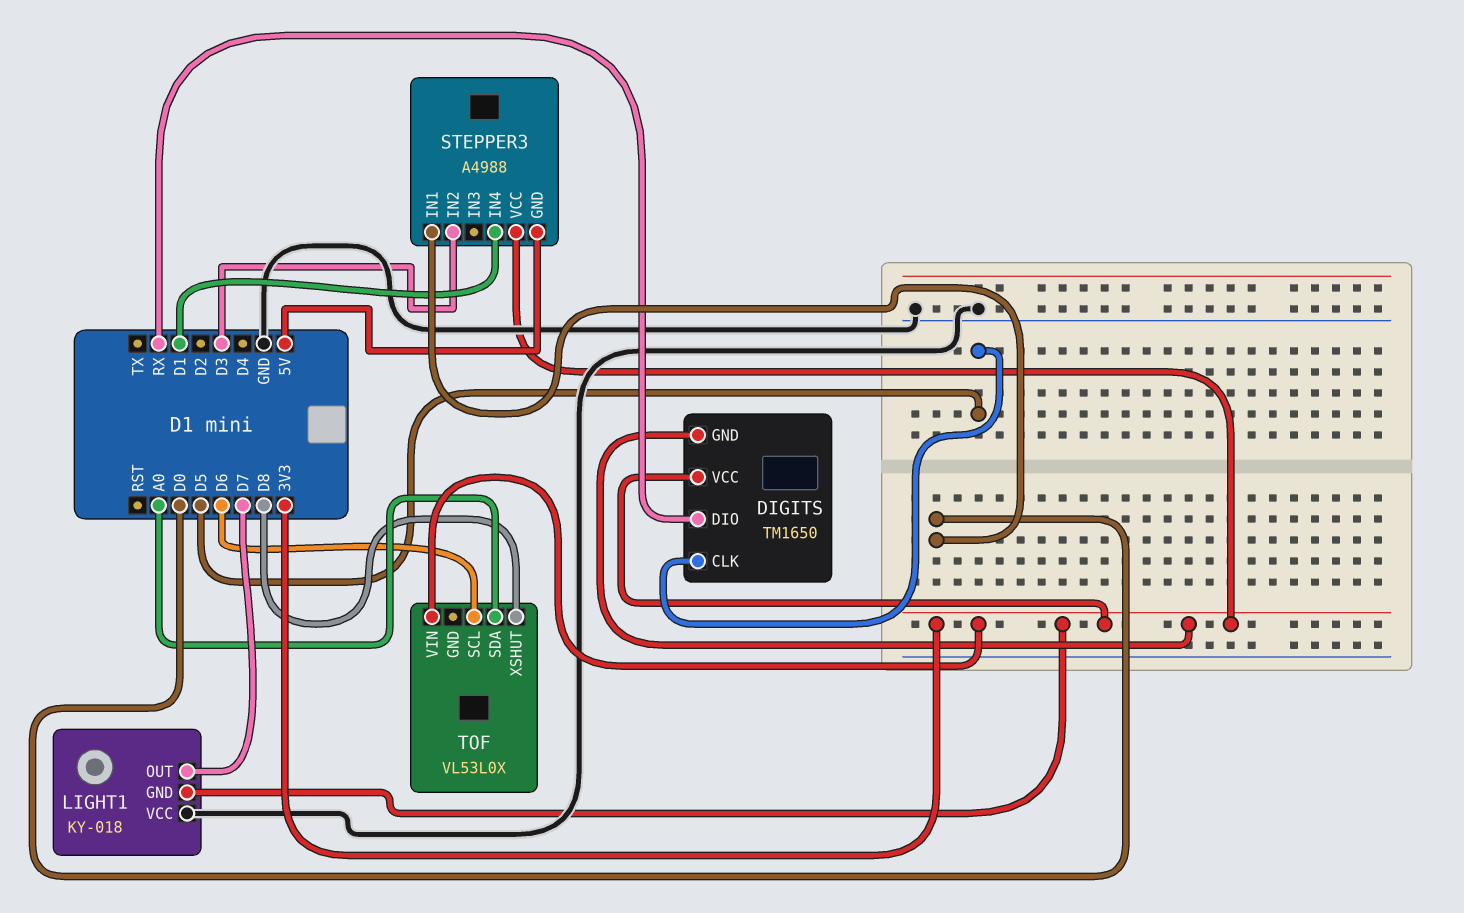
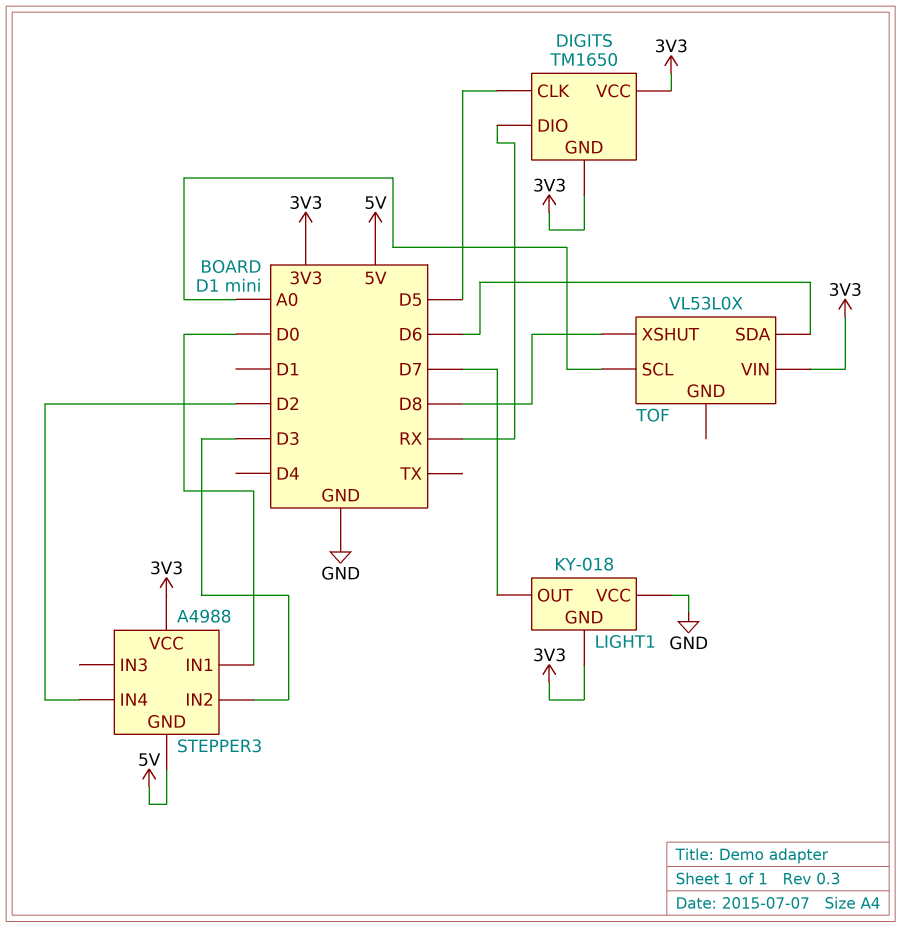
STEPPER3 pin IN4: D1 -> D2
TOF pin SCL: D6 -> A0
TOF pin SDA: A0 -> D6

